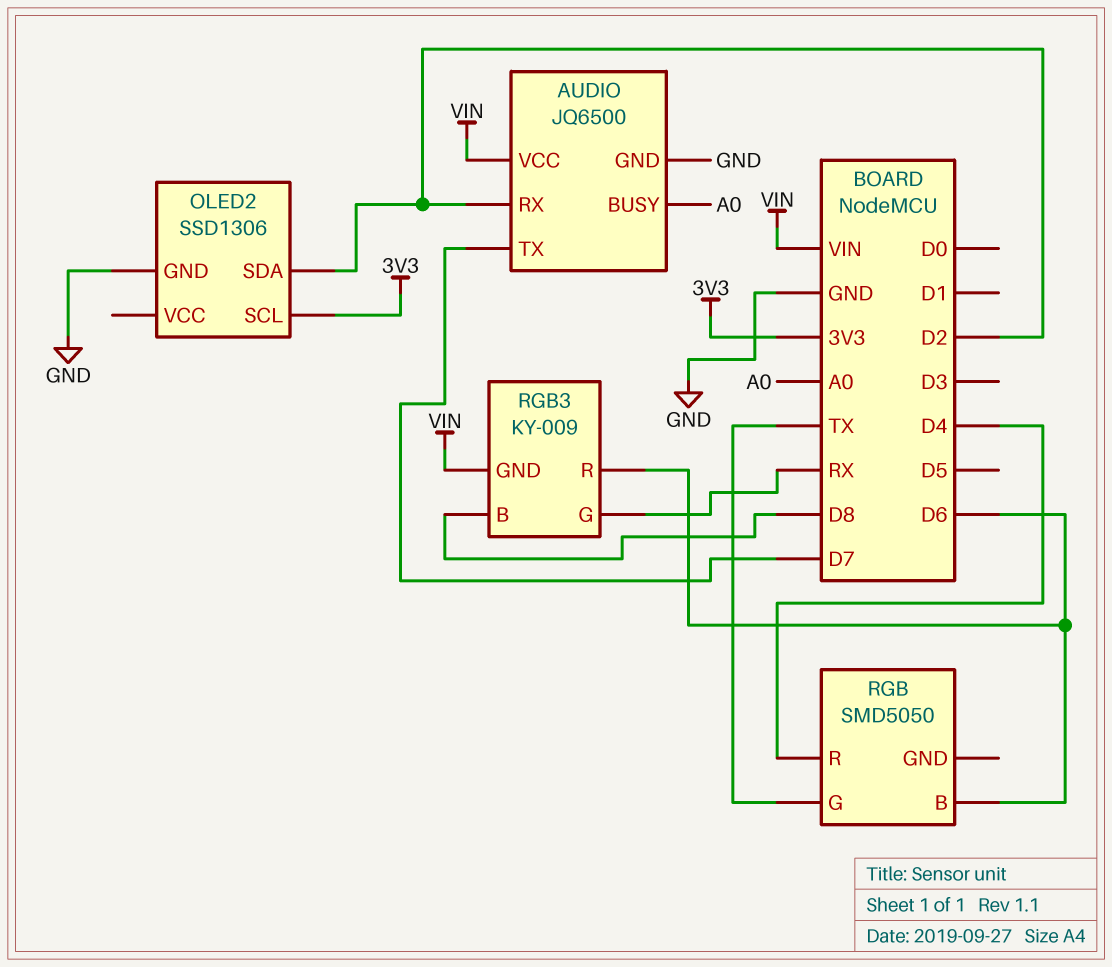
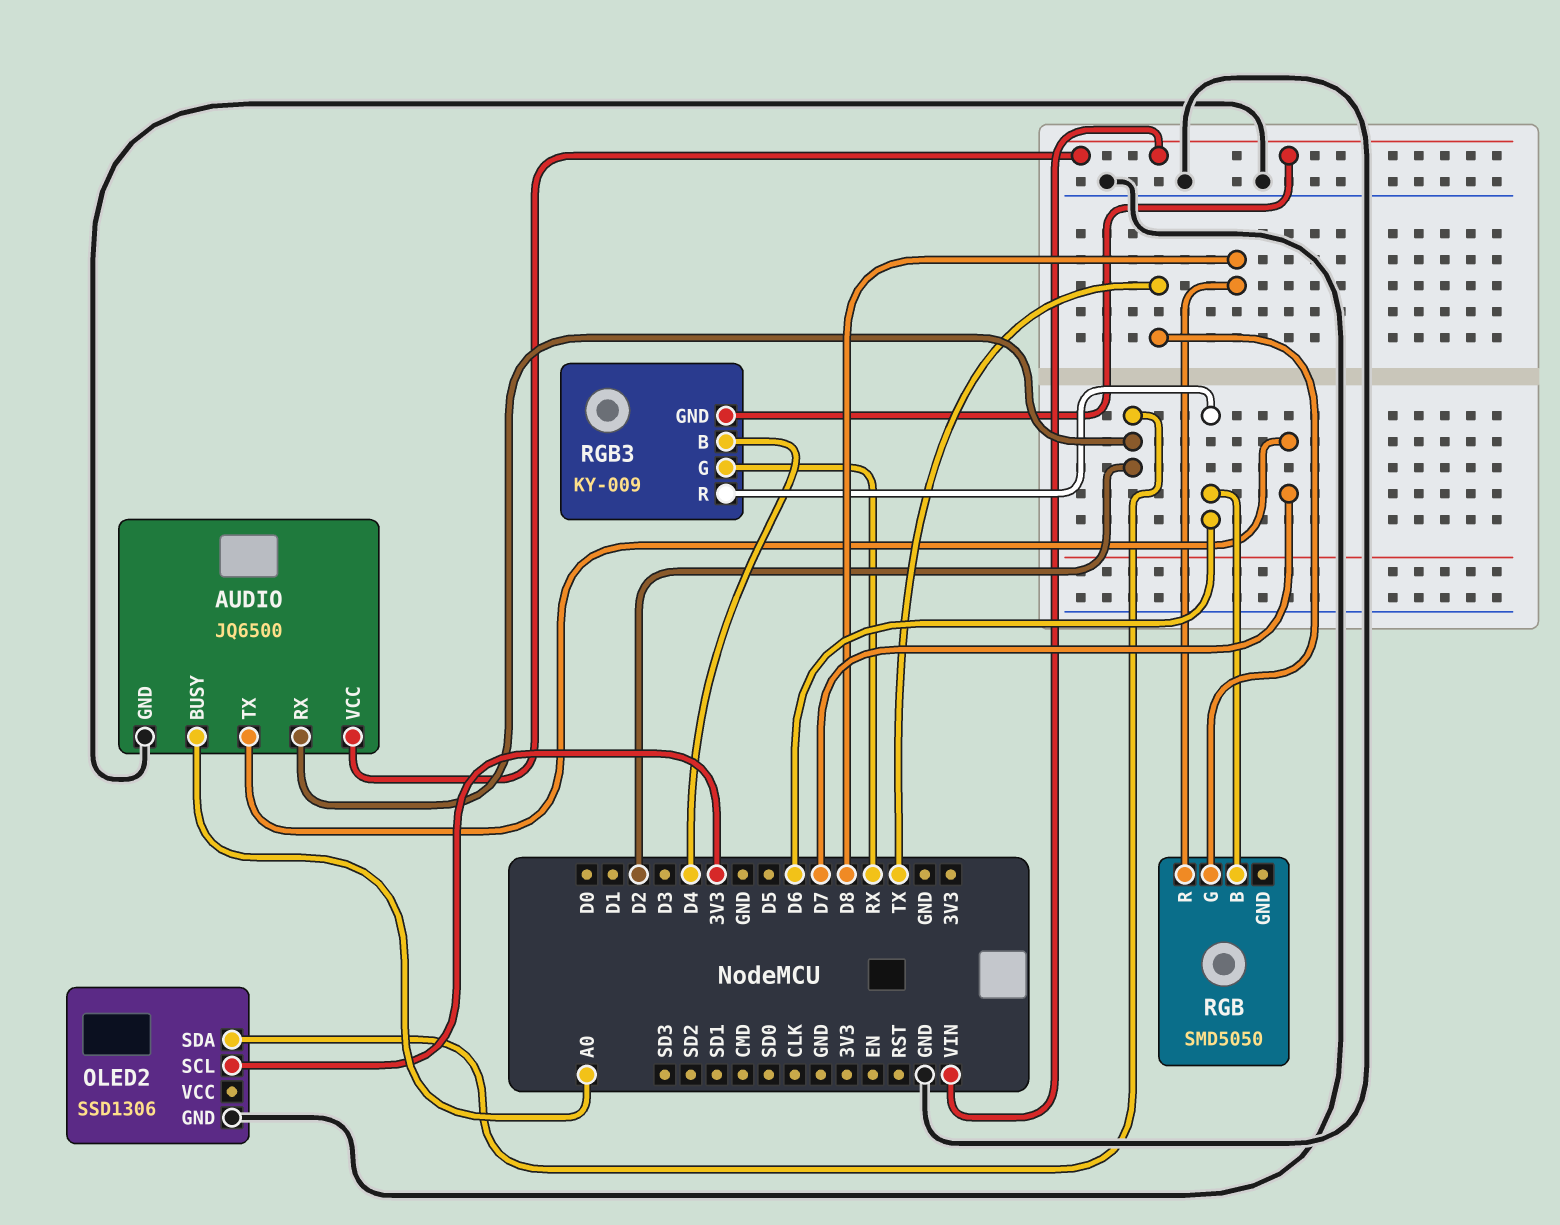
RGB pin R: D4 -> D8
RGB3 pin B: D8 -> D4

